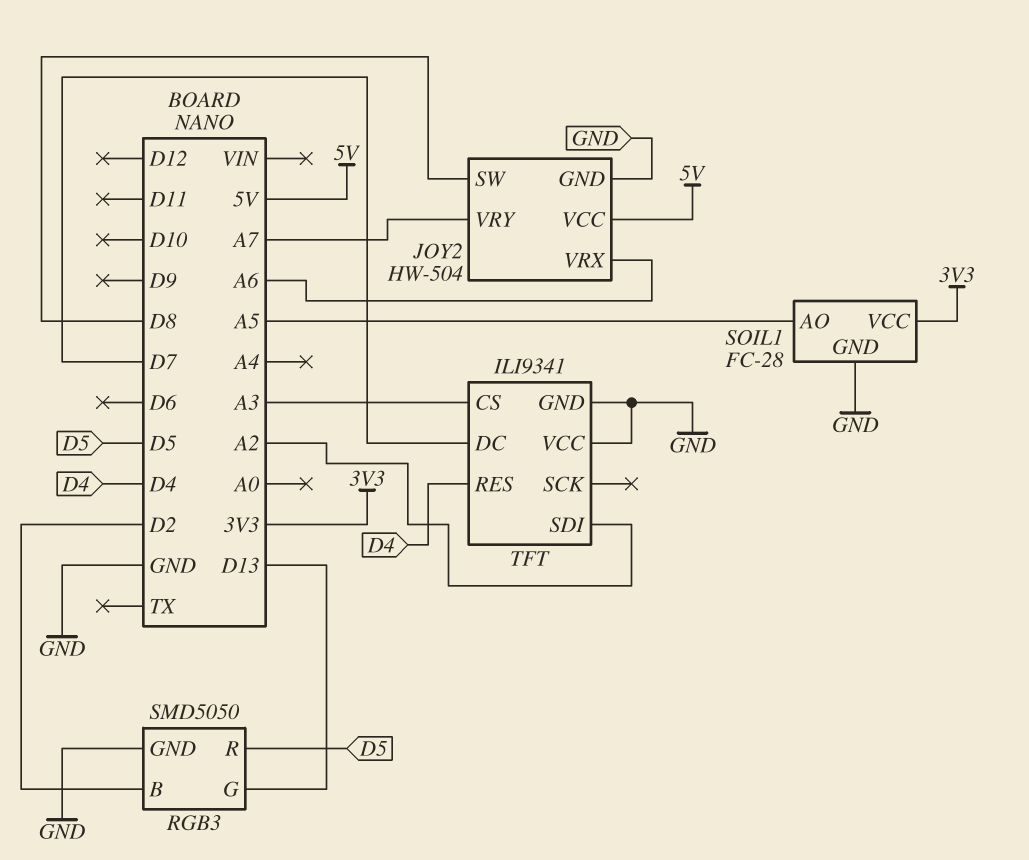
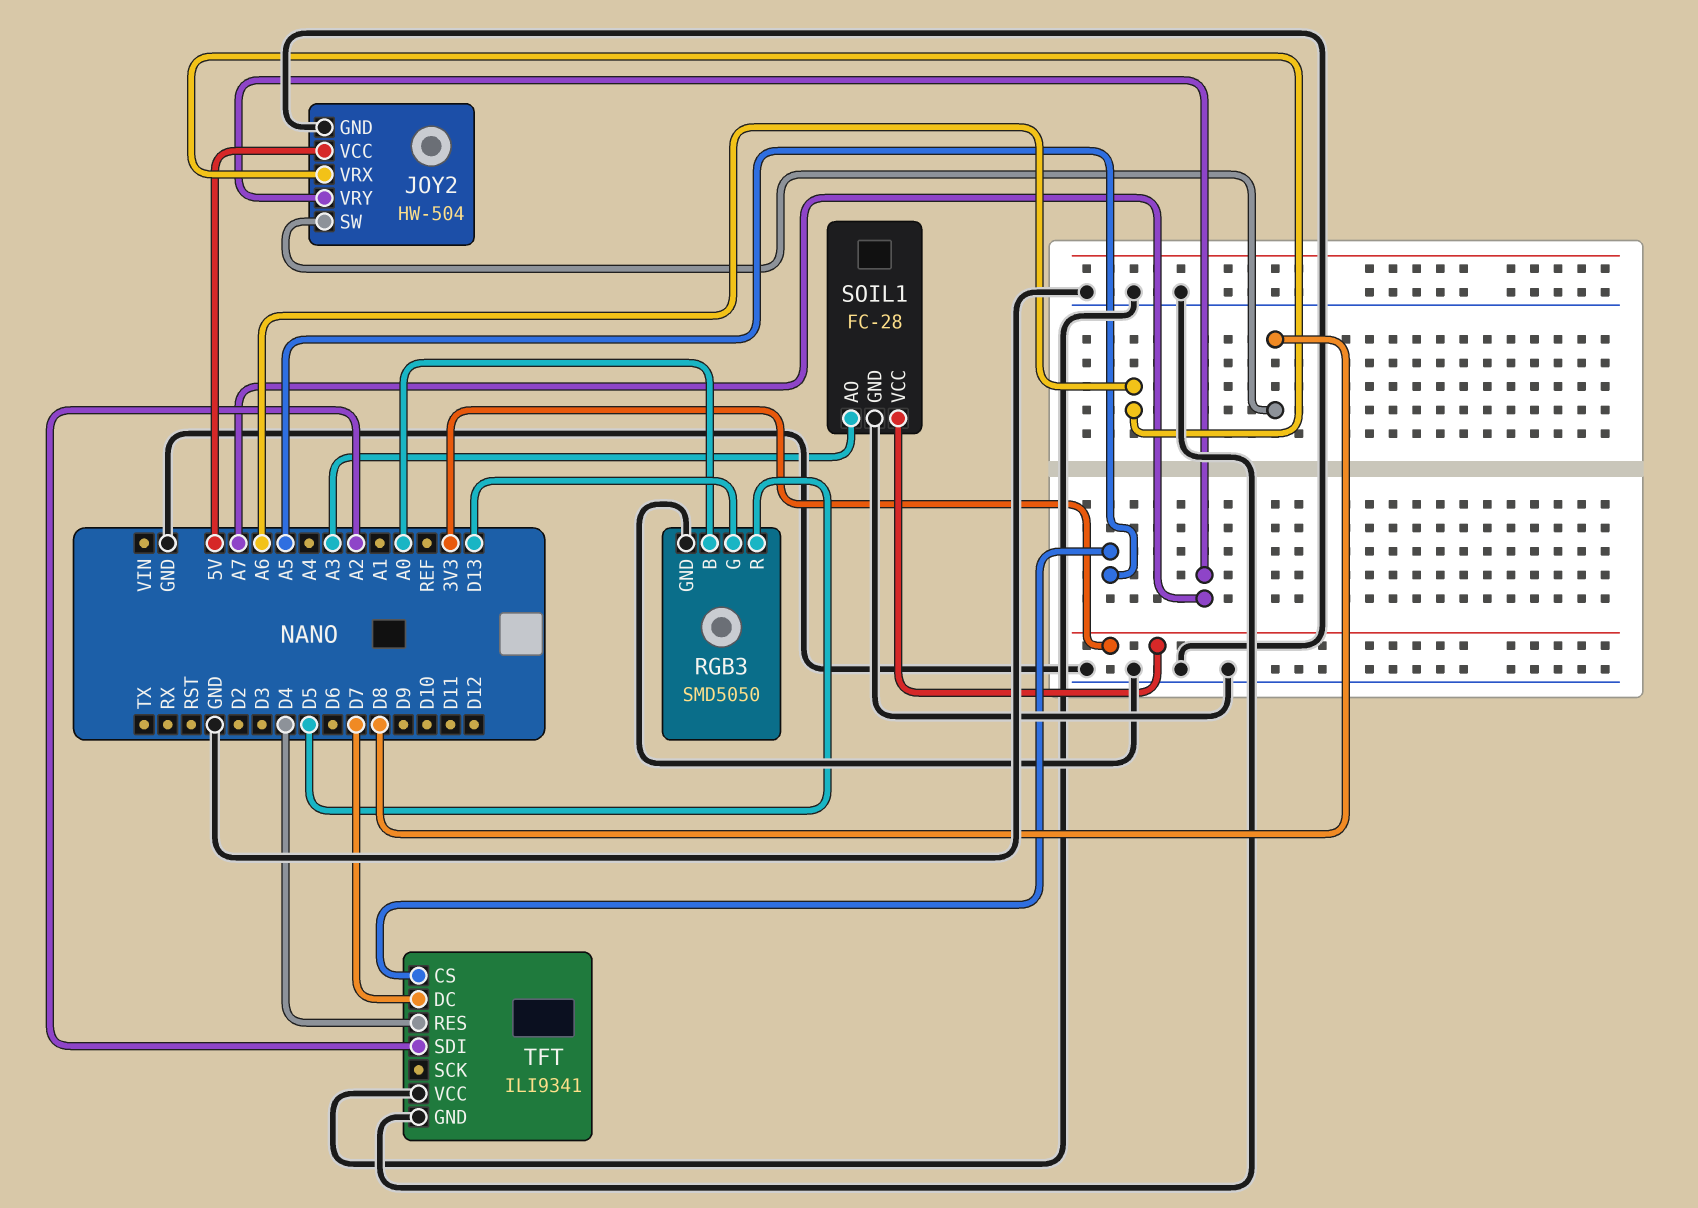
RGB3 pin B: D2 -> A0
SOIL1 pin AO: A5 -> A3
TFT pin CS: A3 -> A5

